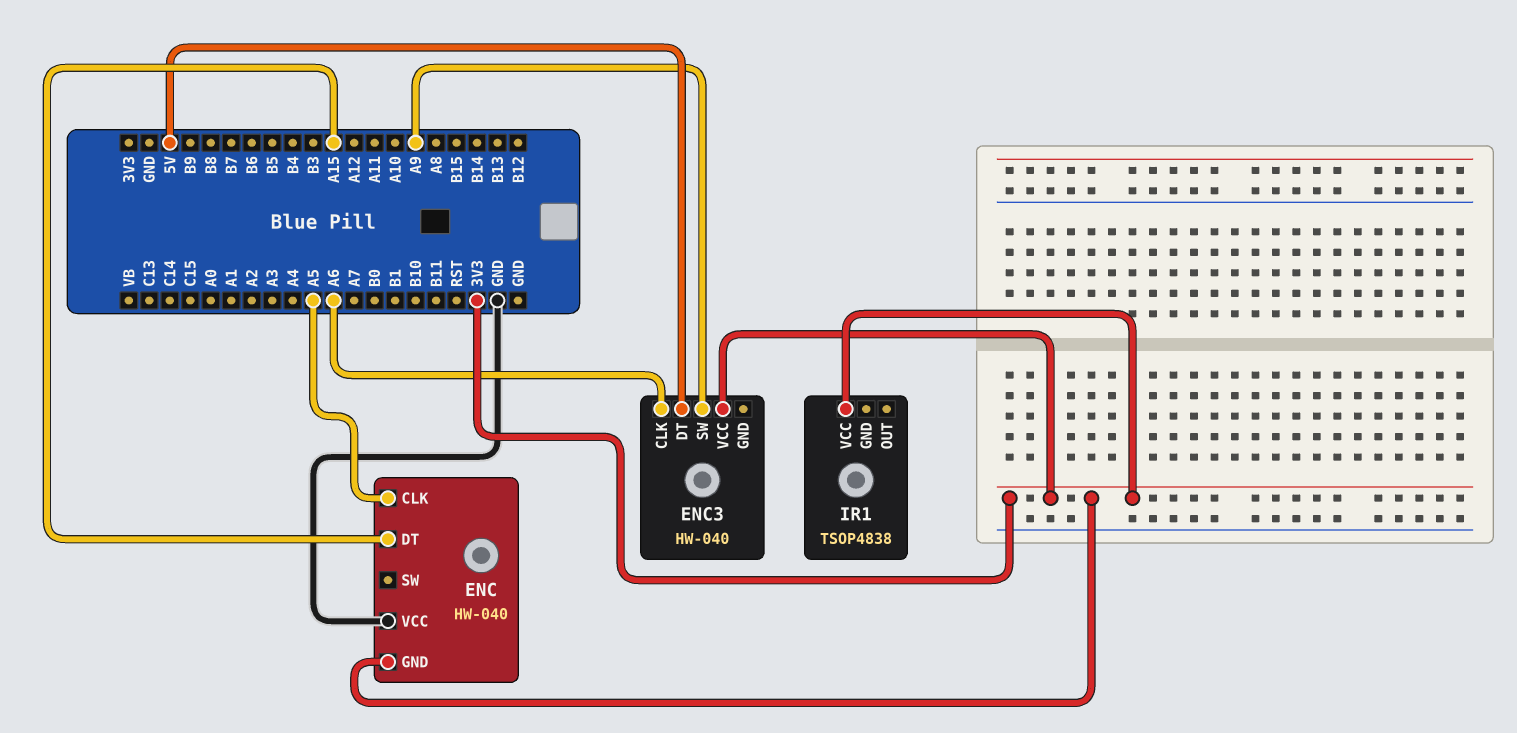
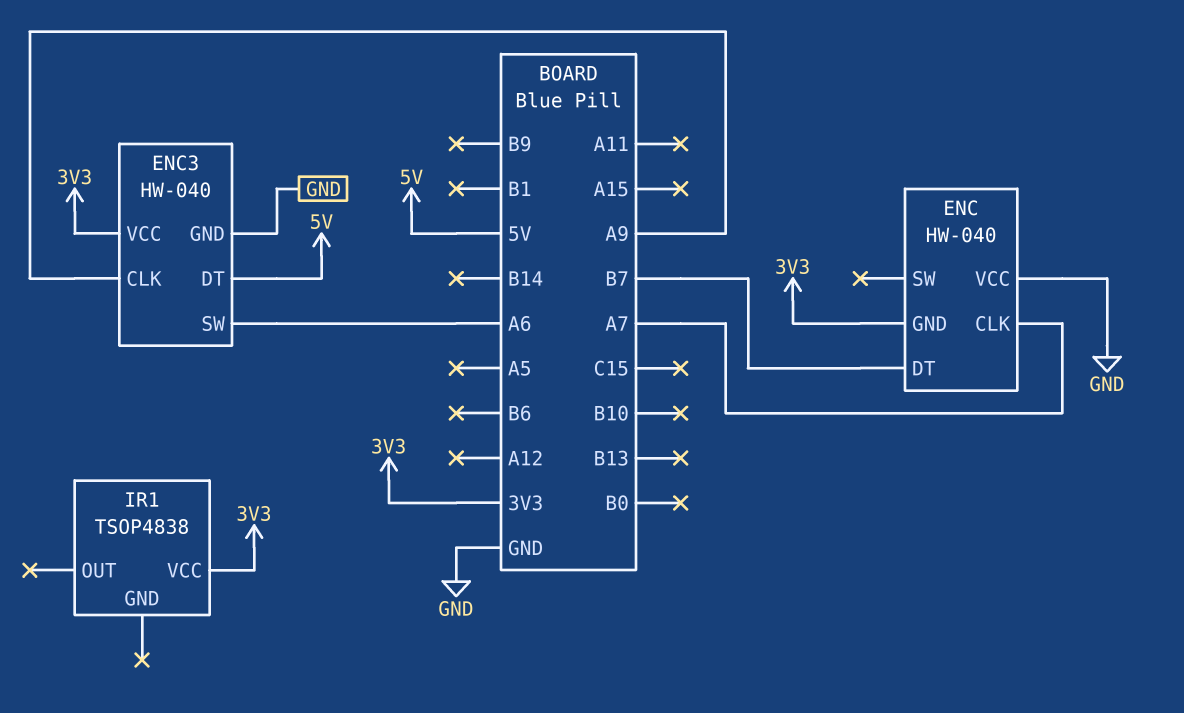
ENC pin CLK: A5 -> A7
ENC pin DT: A15 -> B7
ENC3 pin CLK: A6 -> A9
ENC3 pin GND: none -> GND
ENC3 pin SW: A9 -> A6

